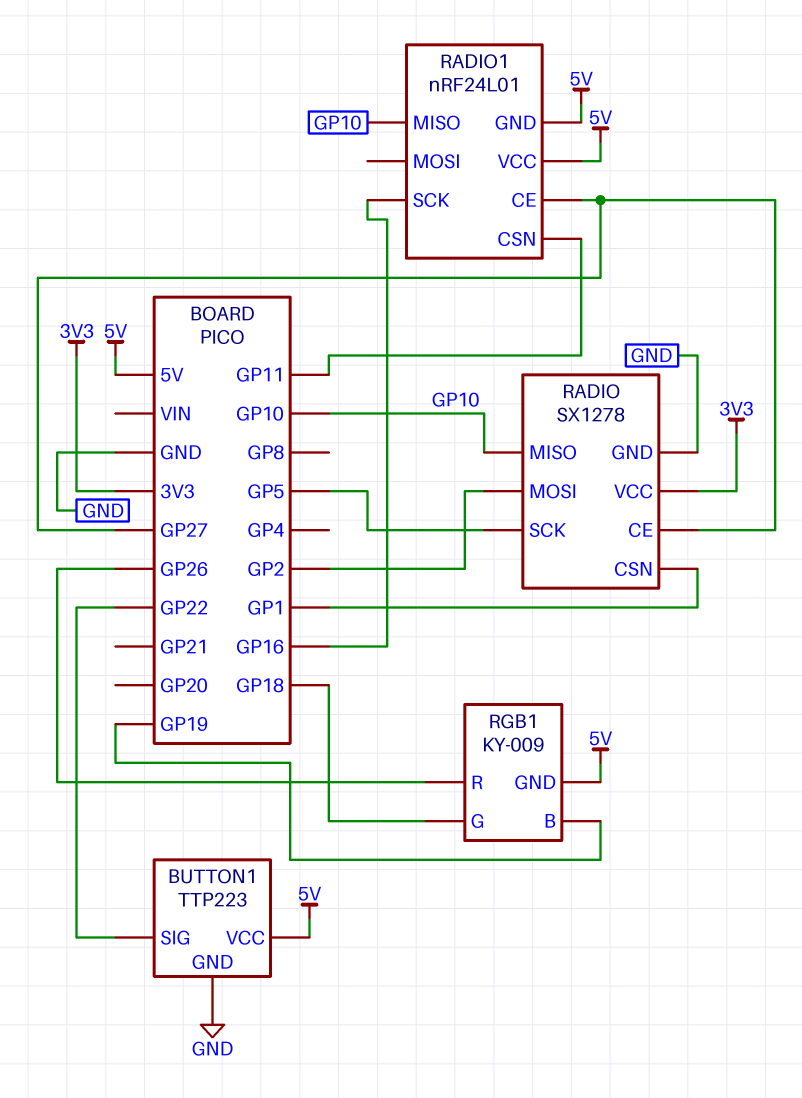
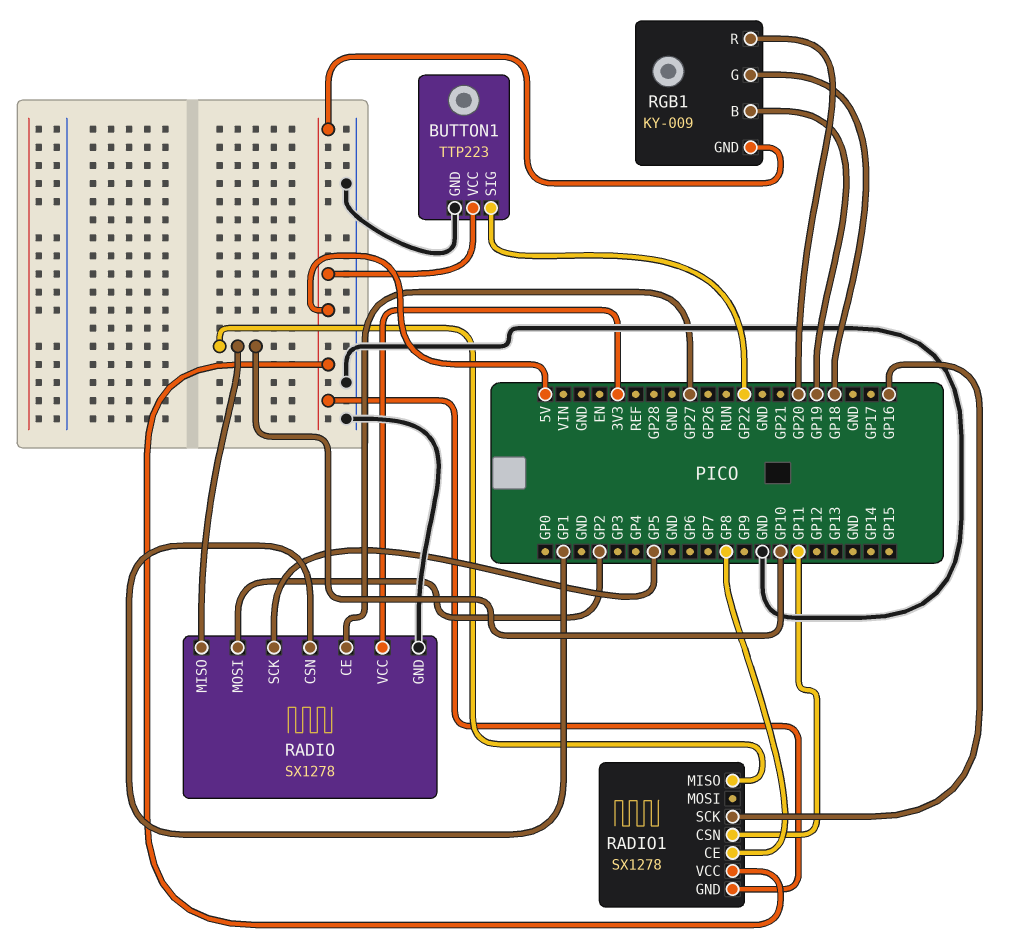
RADIO1: nRF24L01 -> SX1278
RADIO1 pin CE: GP27 -> GP8
RGB1 pin R: GP26 -> GP20

